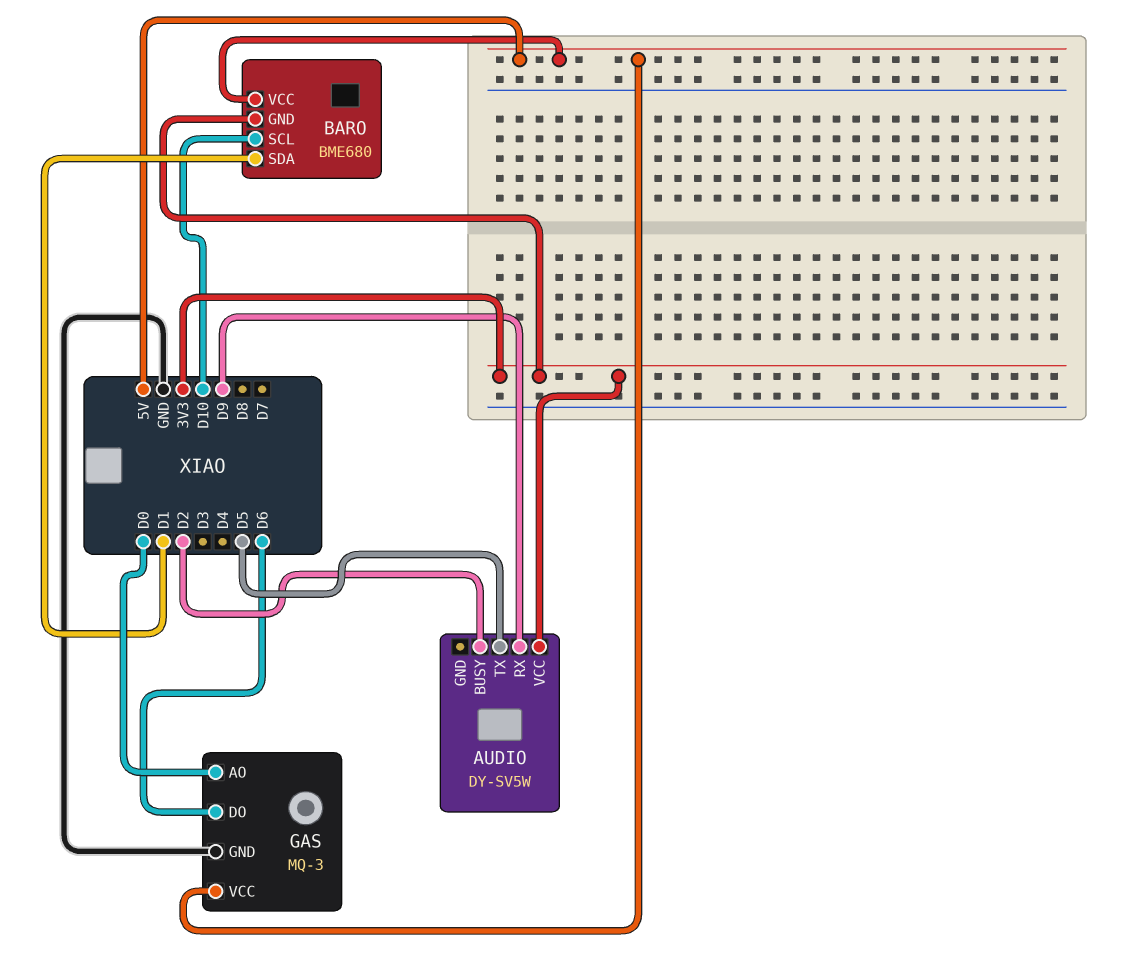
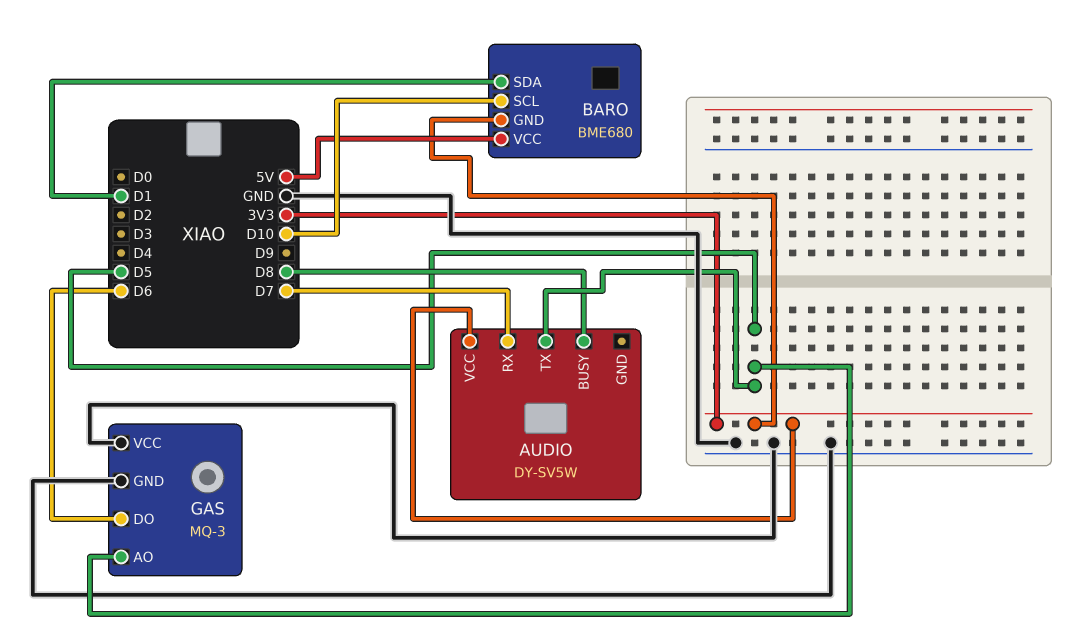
AUDIO pin BUSY: D2 -> D8
AUDIO pin RX: D9 -> D7
GAS pin AO: D0 -> D5
GAS pin VCC: 5V -> GND

